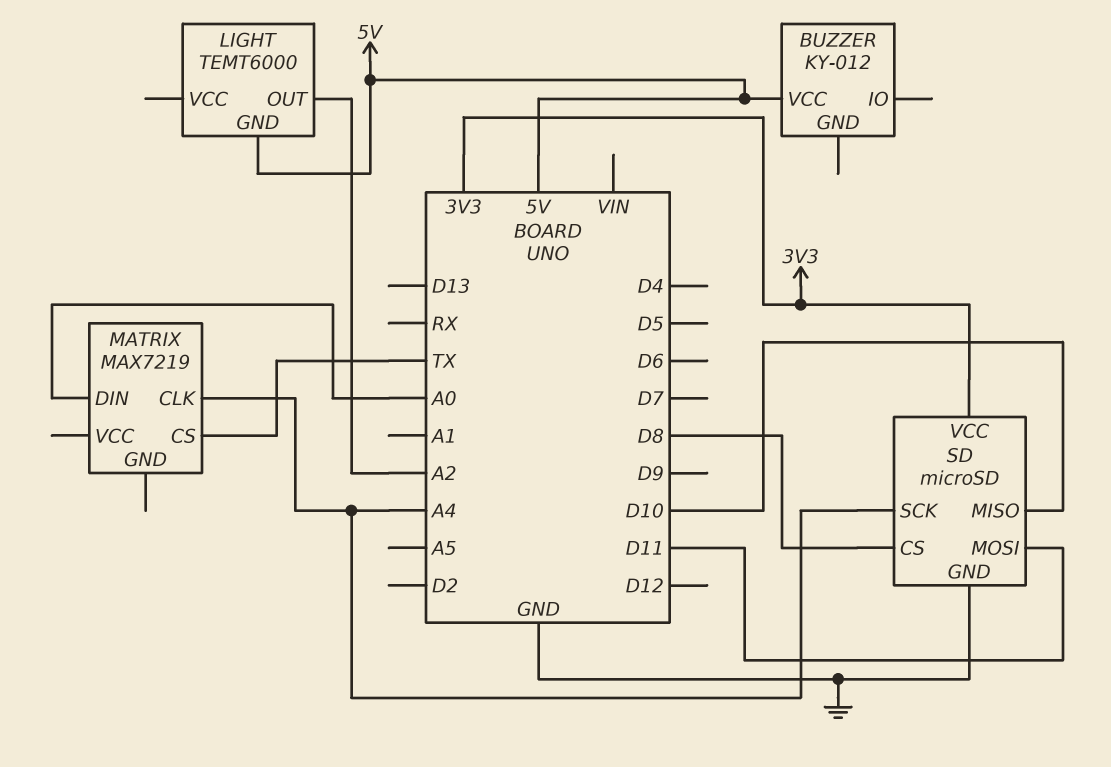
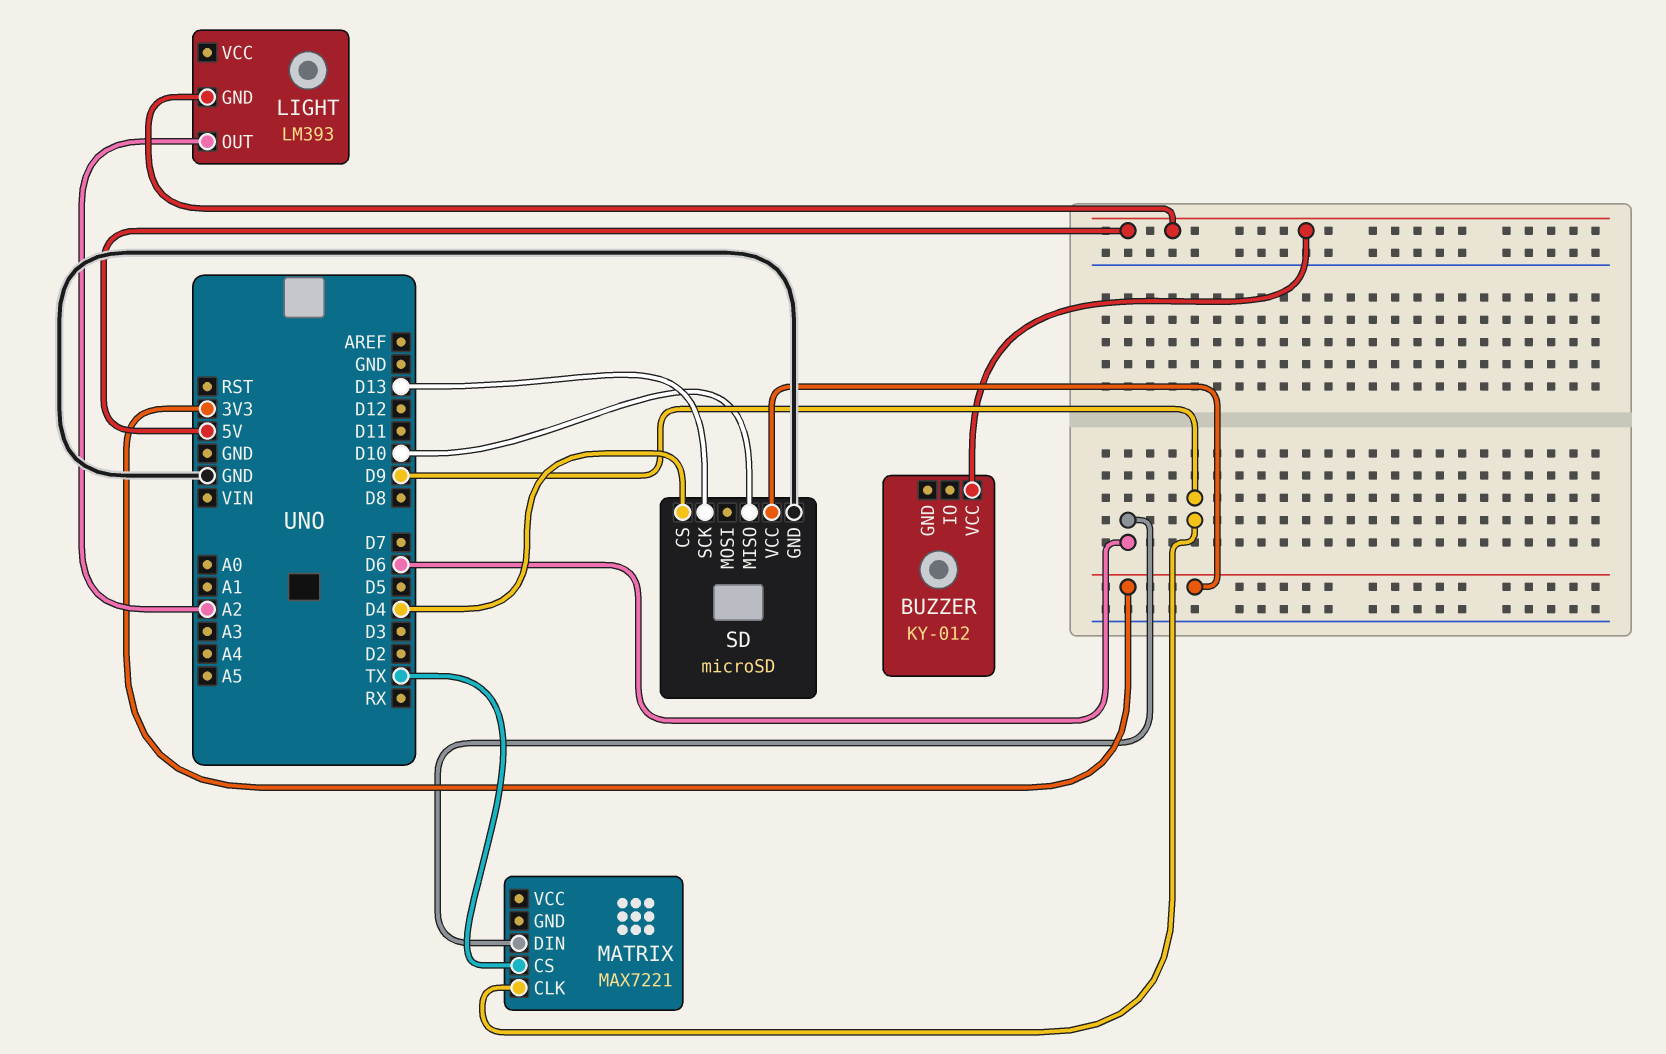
LIGHT: TEMT6000 -> LM393
MATRIX: MAX7219 -> MAX7221
MATRIX pin CLK: A4 -> D9
MATRIX pin DIN: A0 -> D6
SD pin CS: D8 -> D4
SD pin MOSI: D11 -> none
SD pin SCK: A4 -> D13

